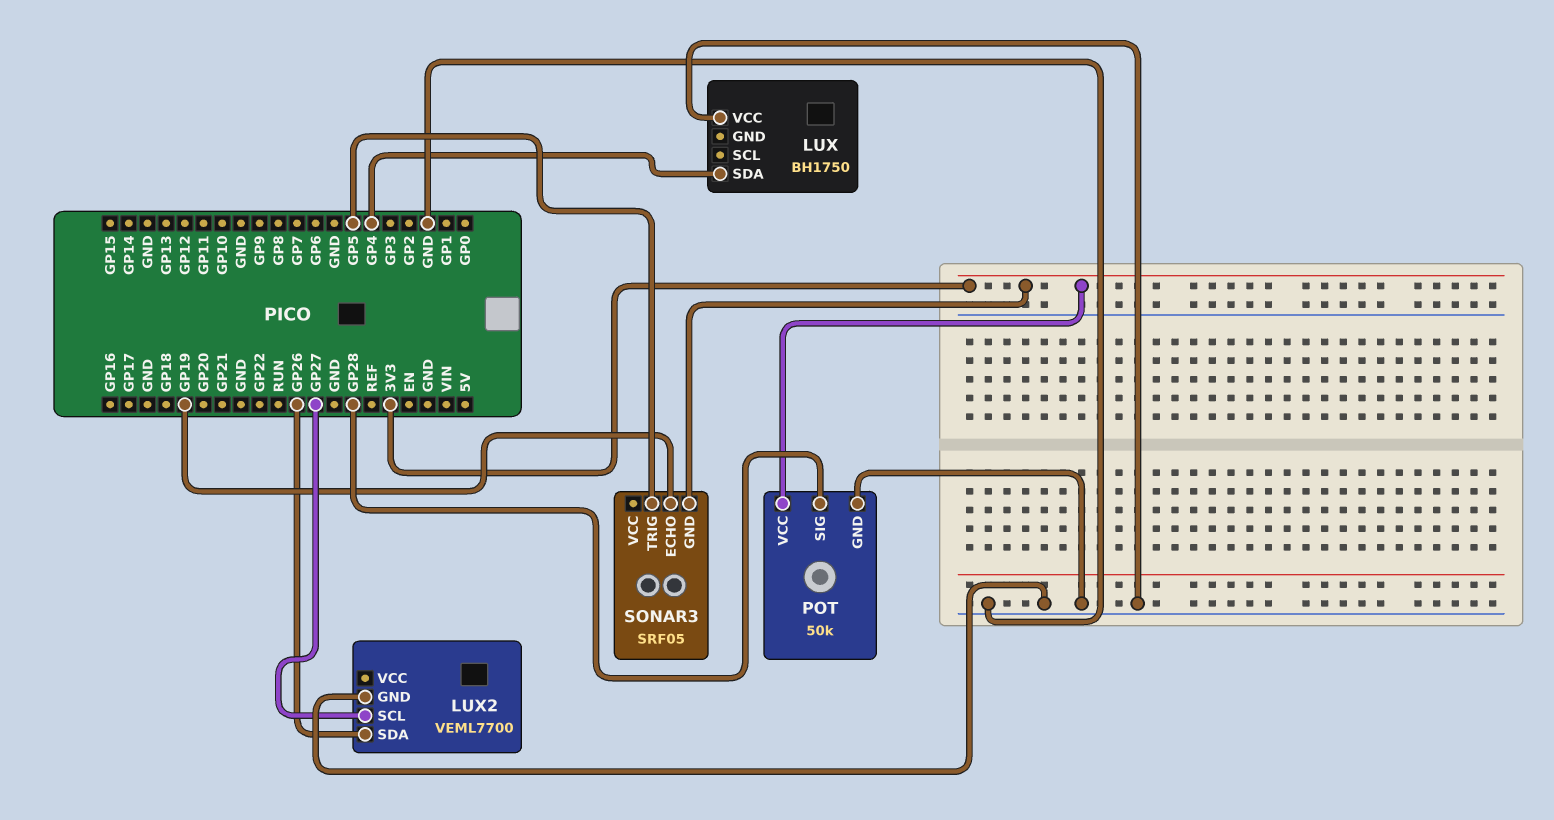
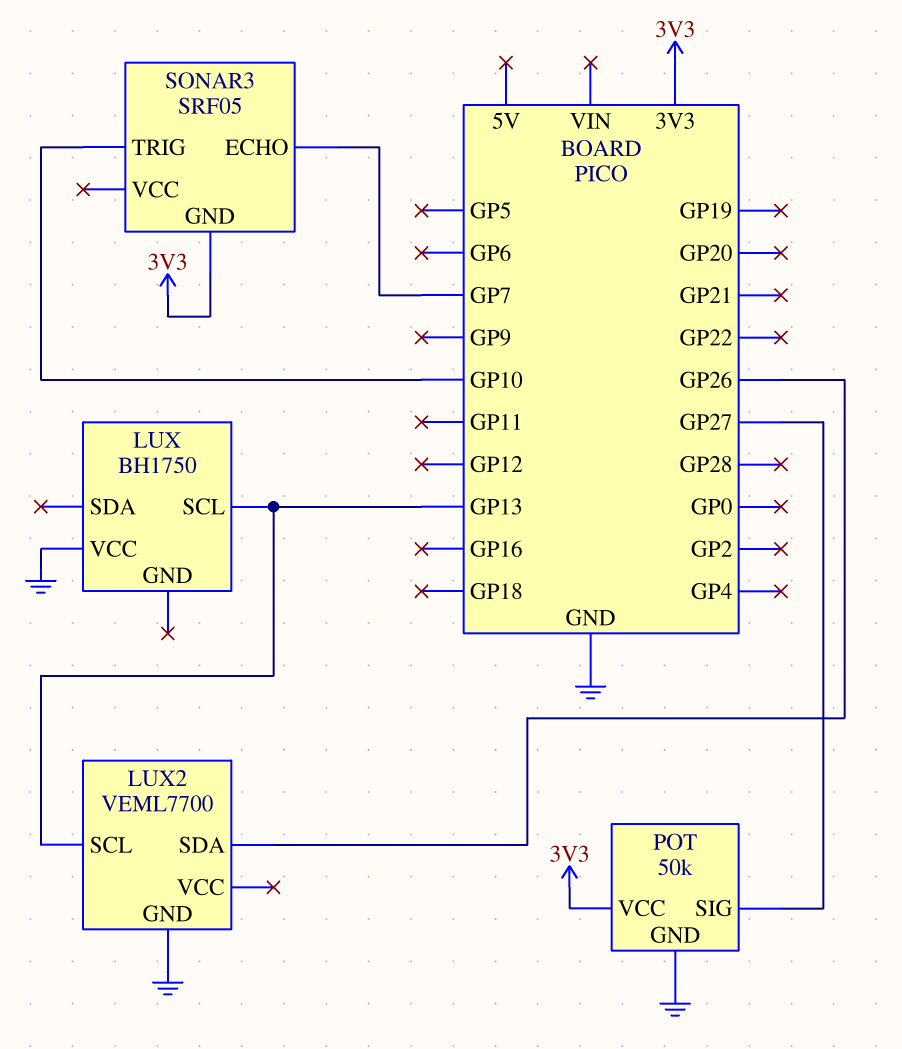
LUX pin SCL: none -> GP13
LUX pin SDA: GP4 -> none
LUX2 pin SCL: GP27 -> GP13
POT pin SIG: GP28 -> GP27
SONAR3 pin ECHO: GP19 -> GP7
SONAR3 pin TRIG: GP5 -> GP10

